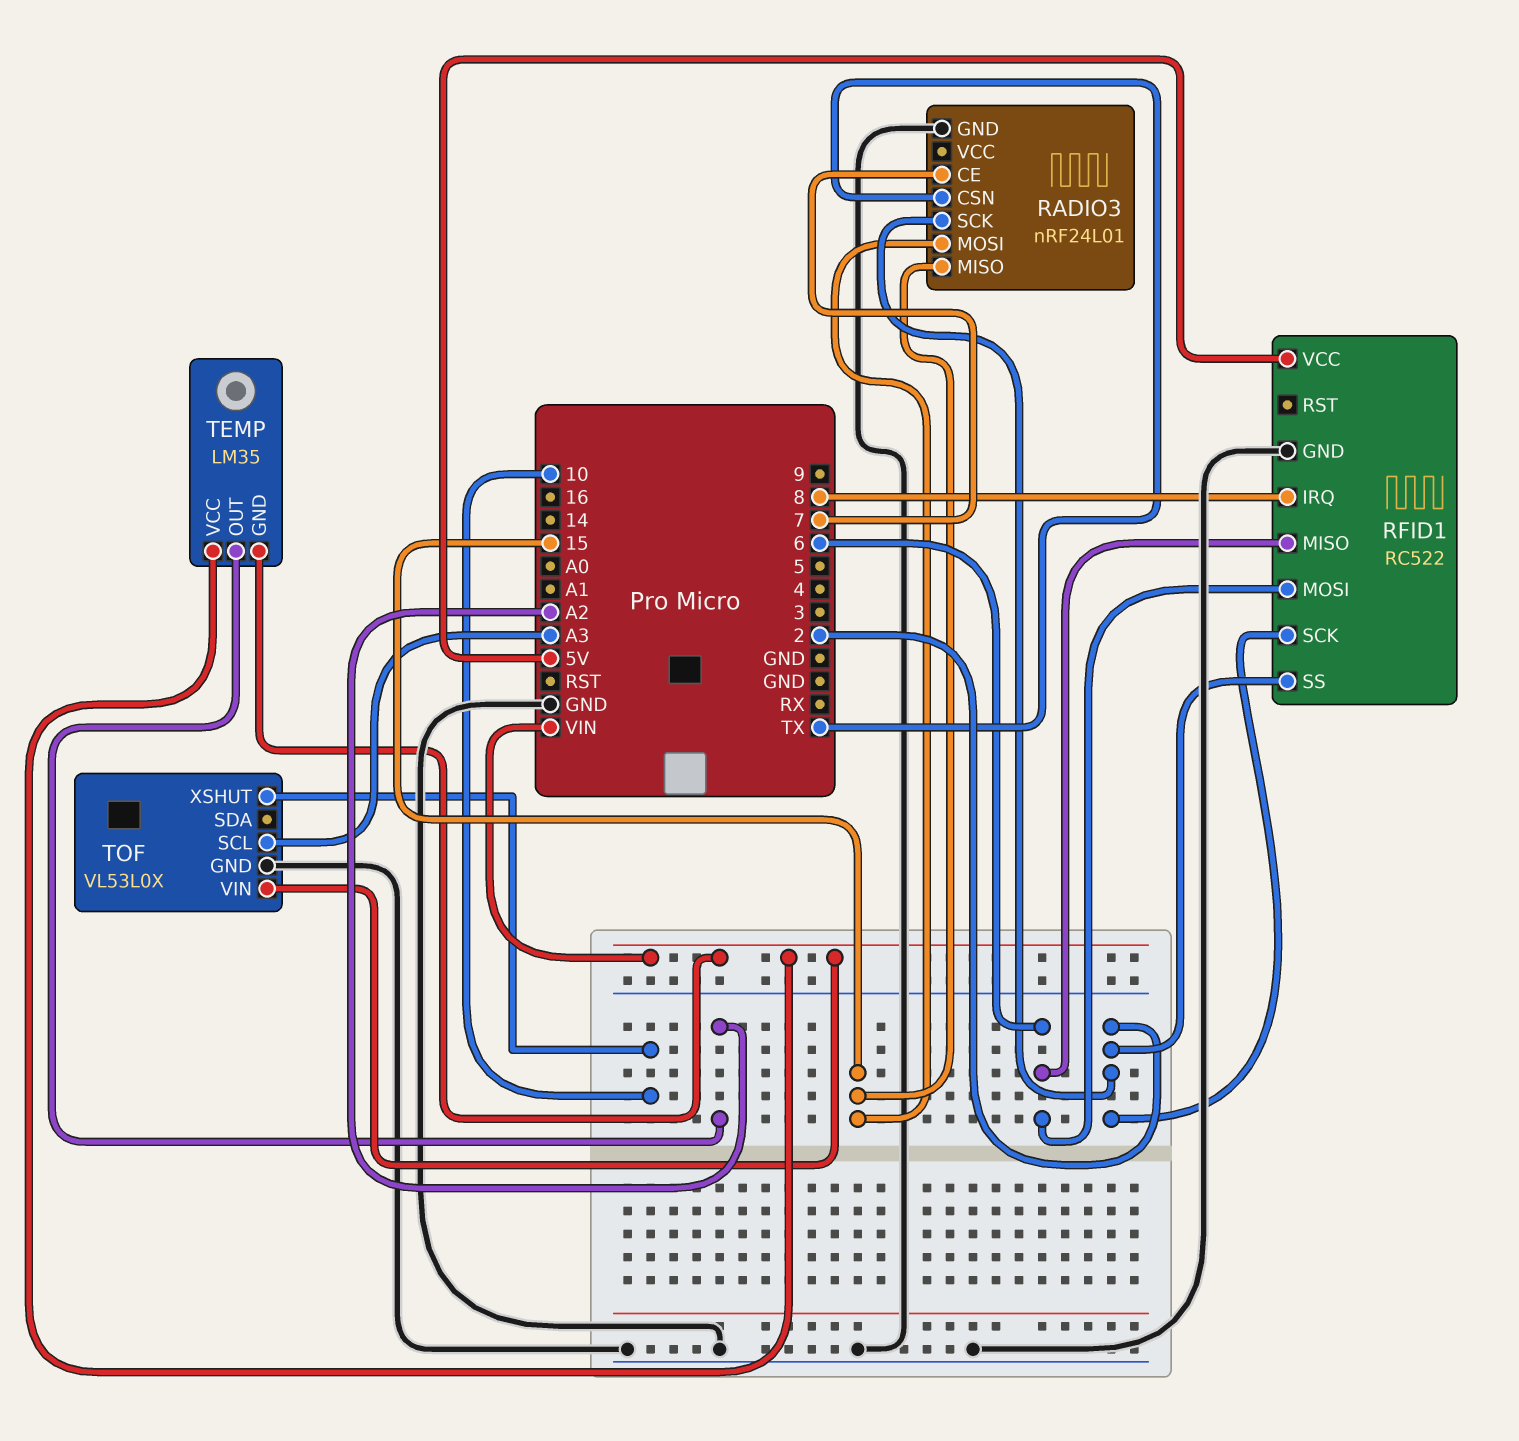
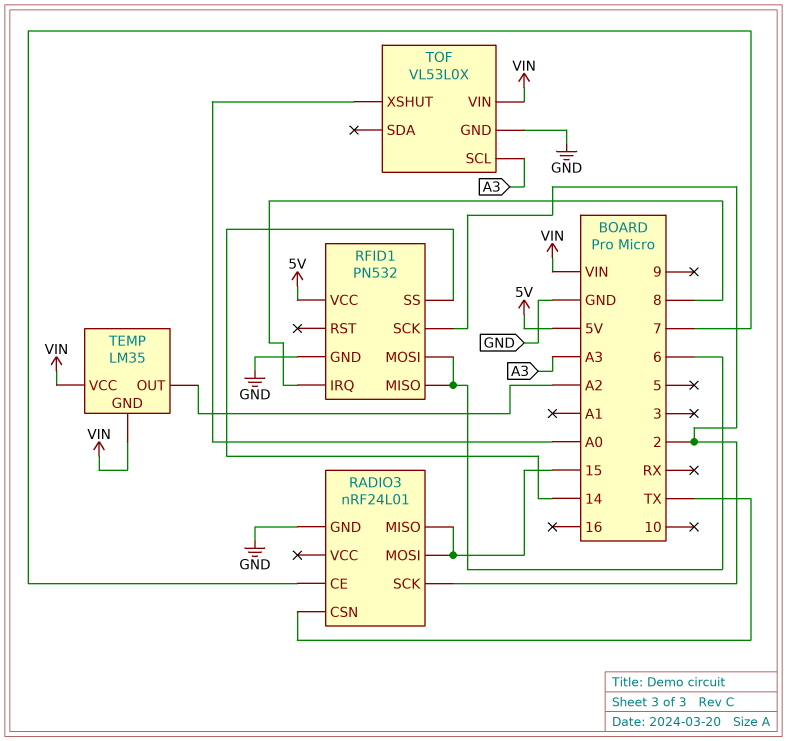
RFID1: RC522 -> PN532
RFID1 pin SS: 2 -> 14
TOF pin XSHUT: 10 -> A0

